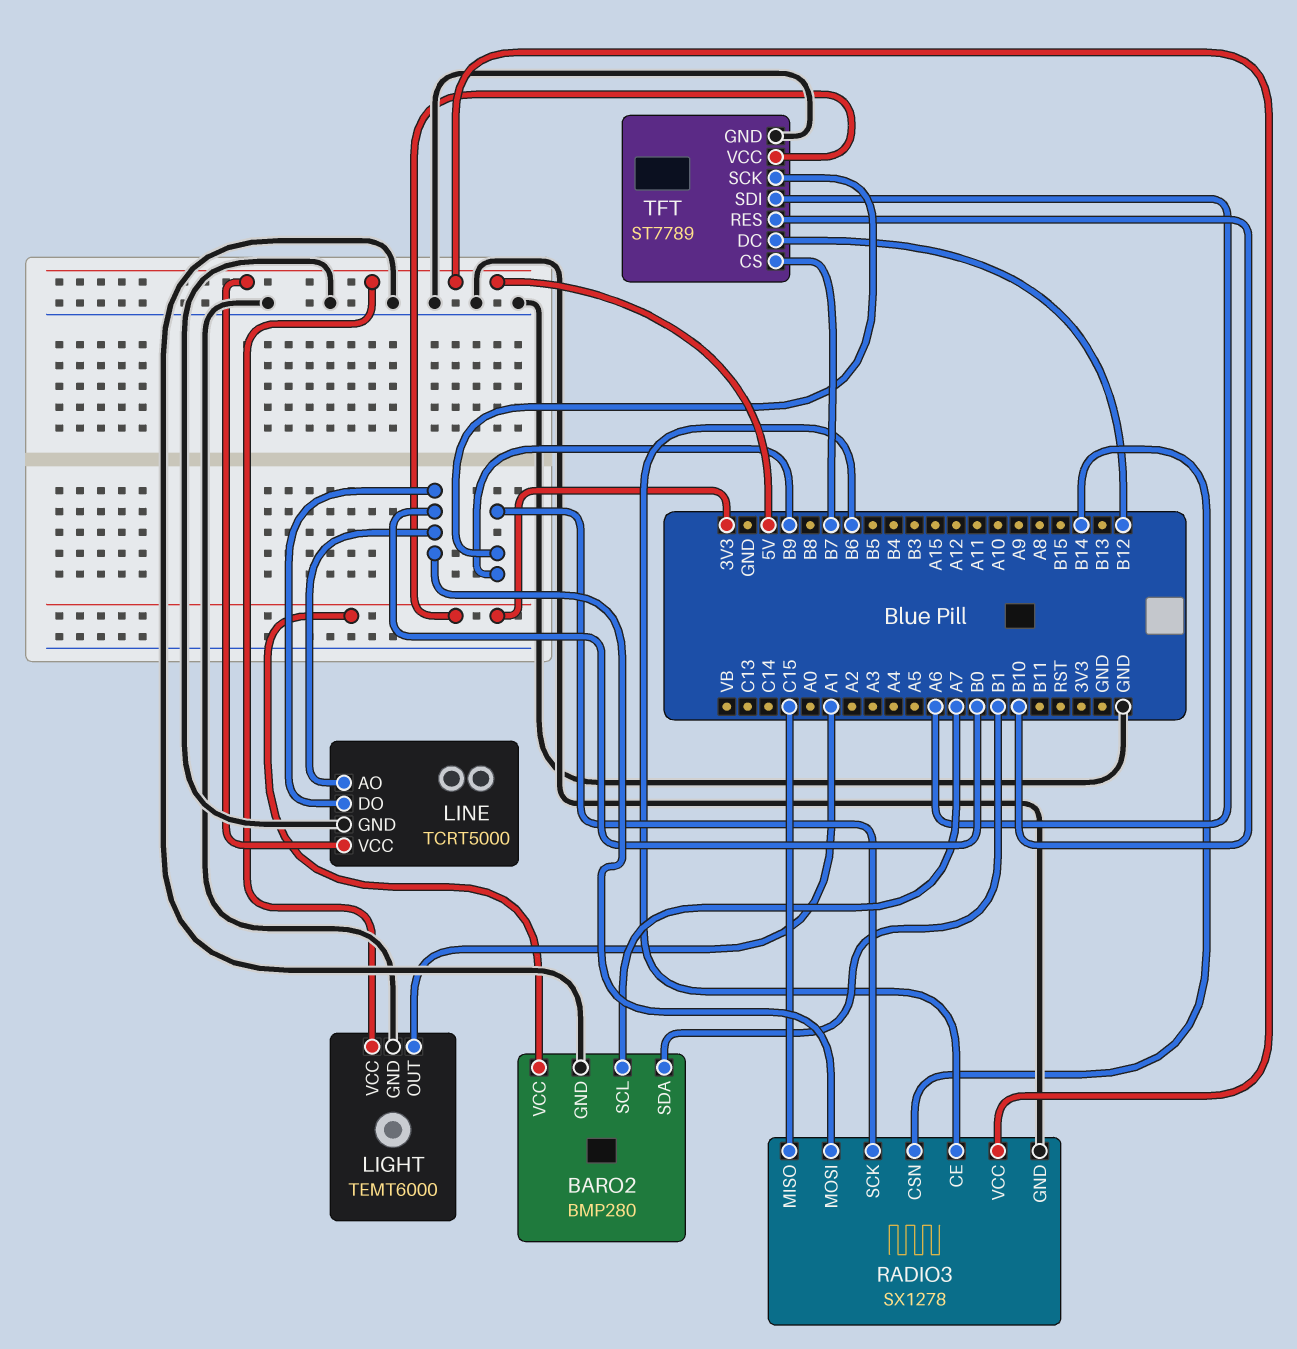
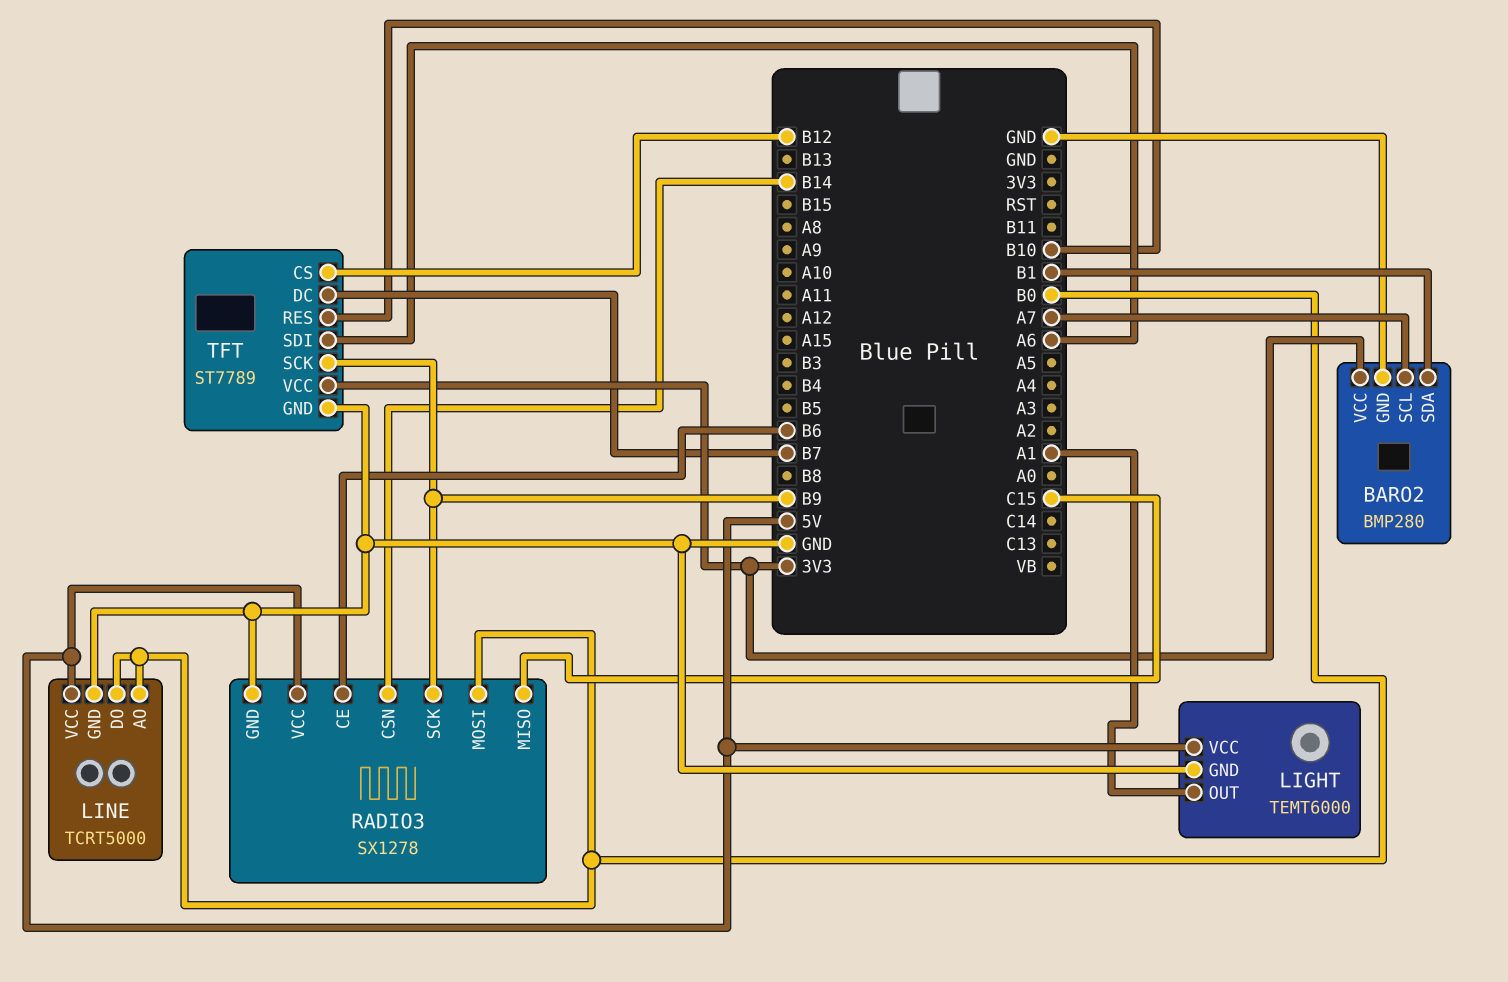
TFT pin CS: B7 -> B12
TFT pin DC: B12 -> B7

